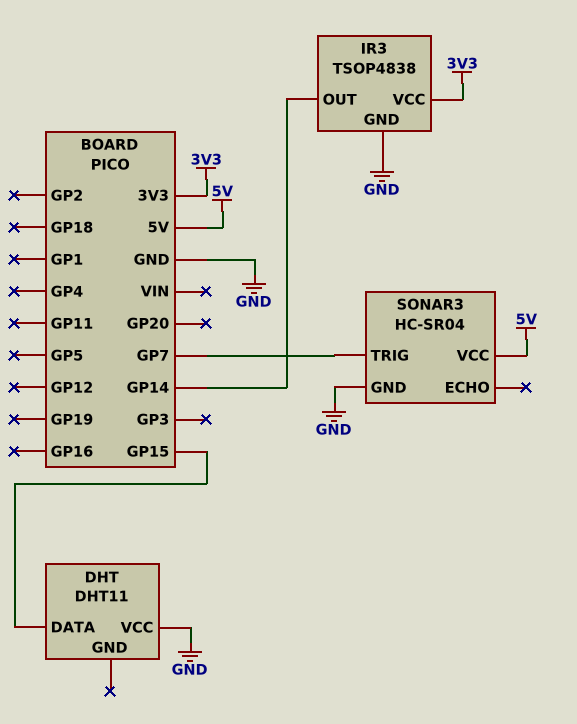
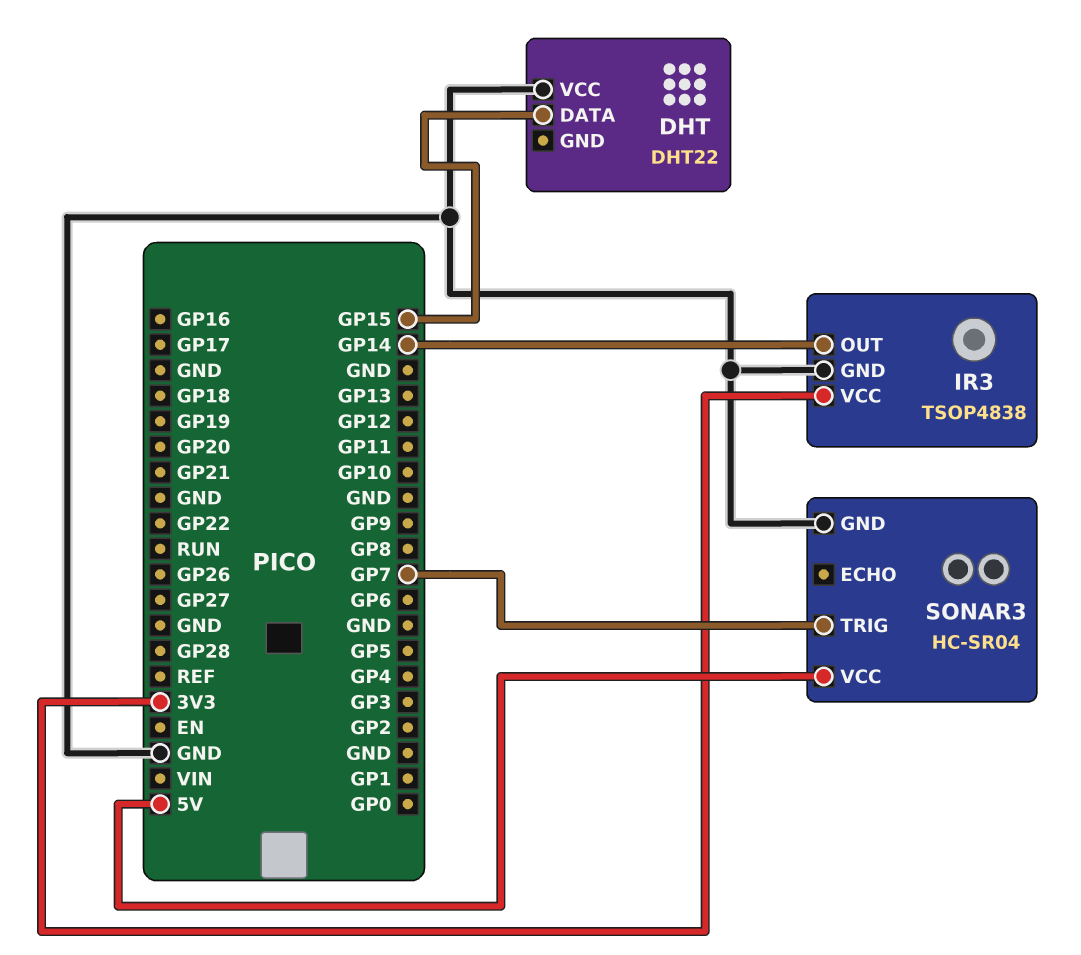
DHT: DHT11 -> DHT22

